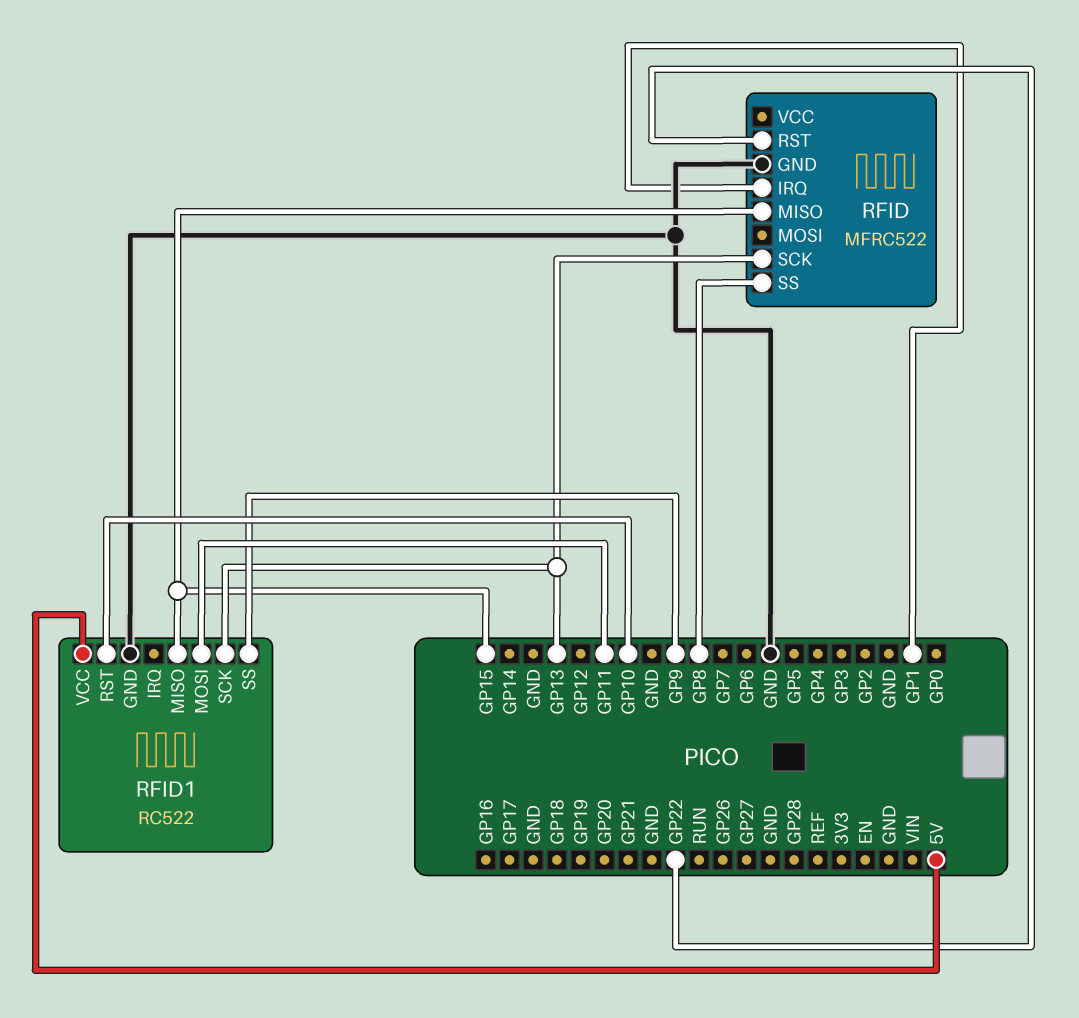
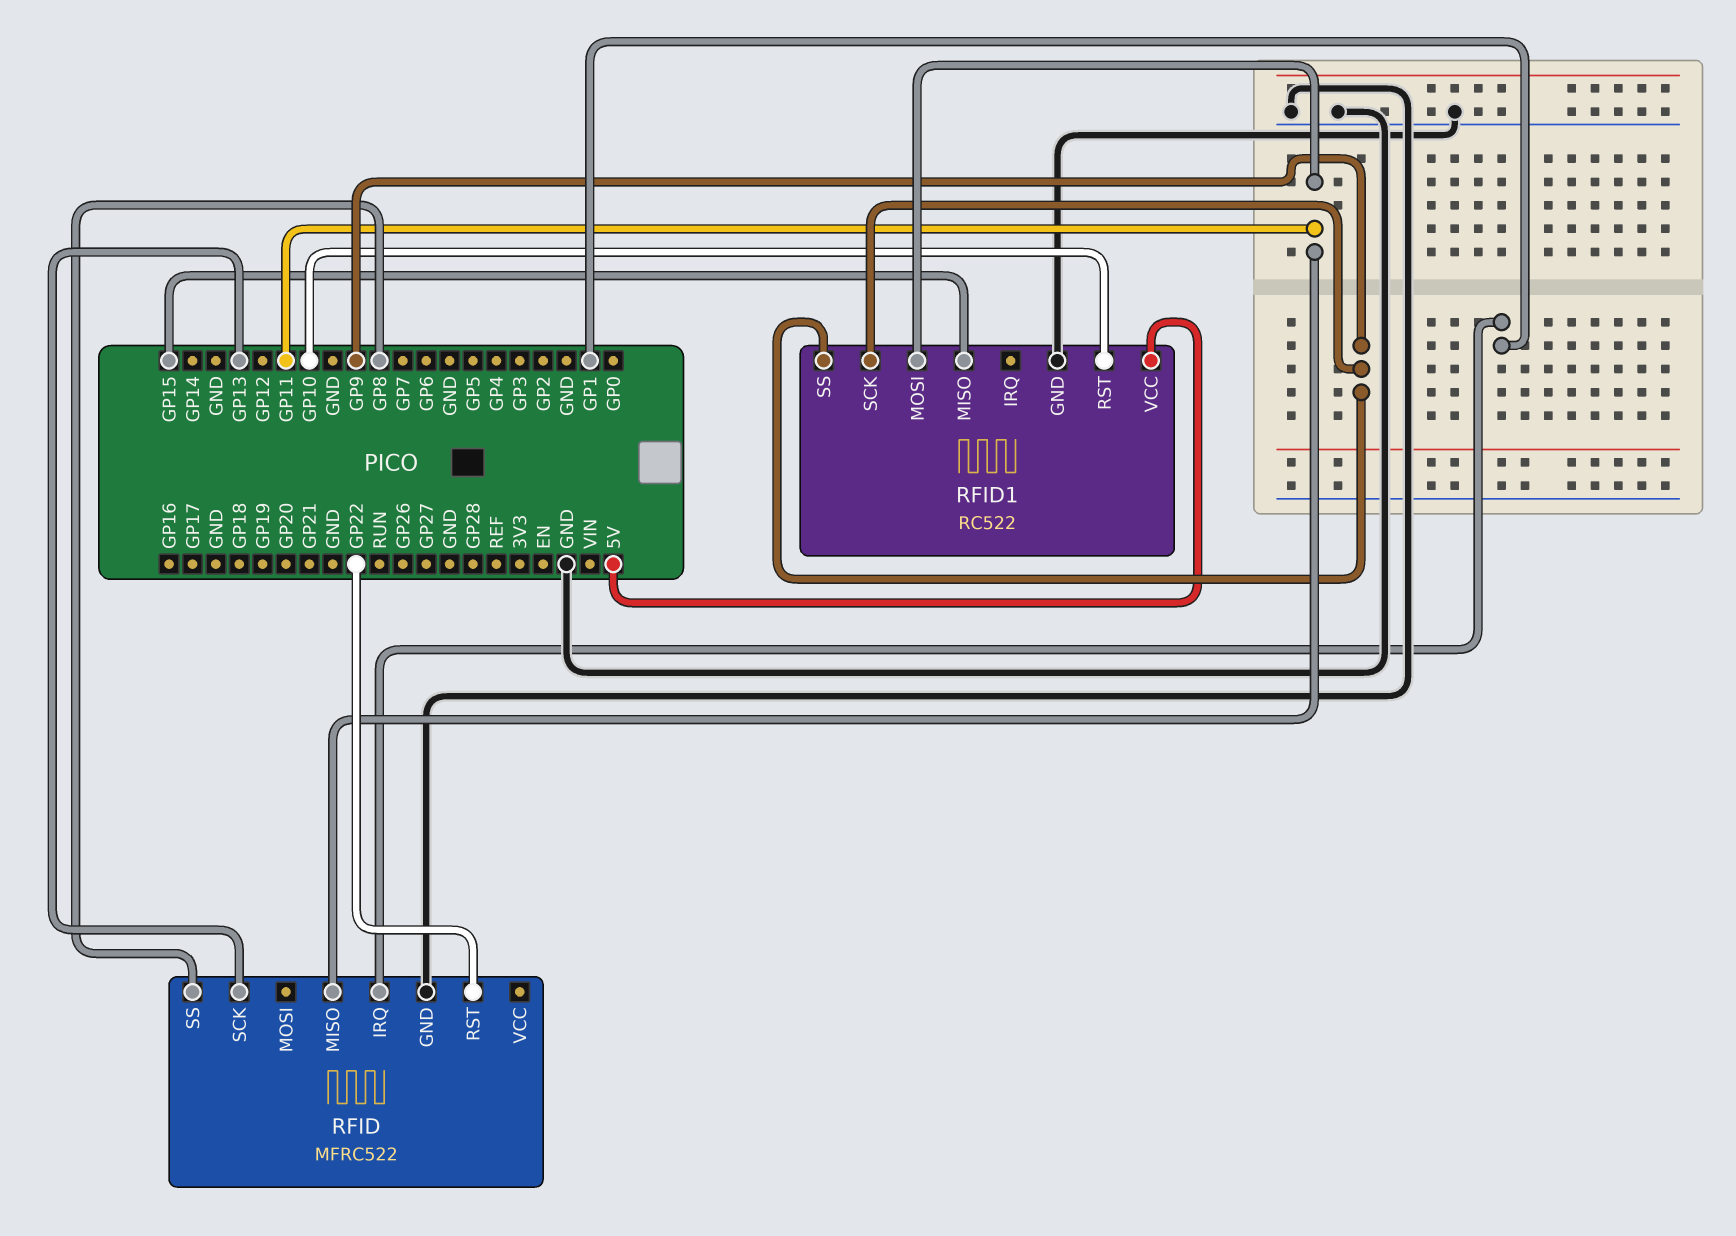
RFID pin MISO: GP15 -> GP11
RFID1 pin SCK: GP13 -> GP9

